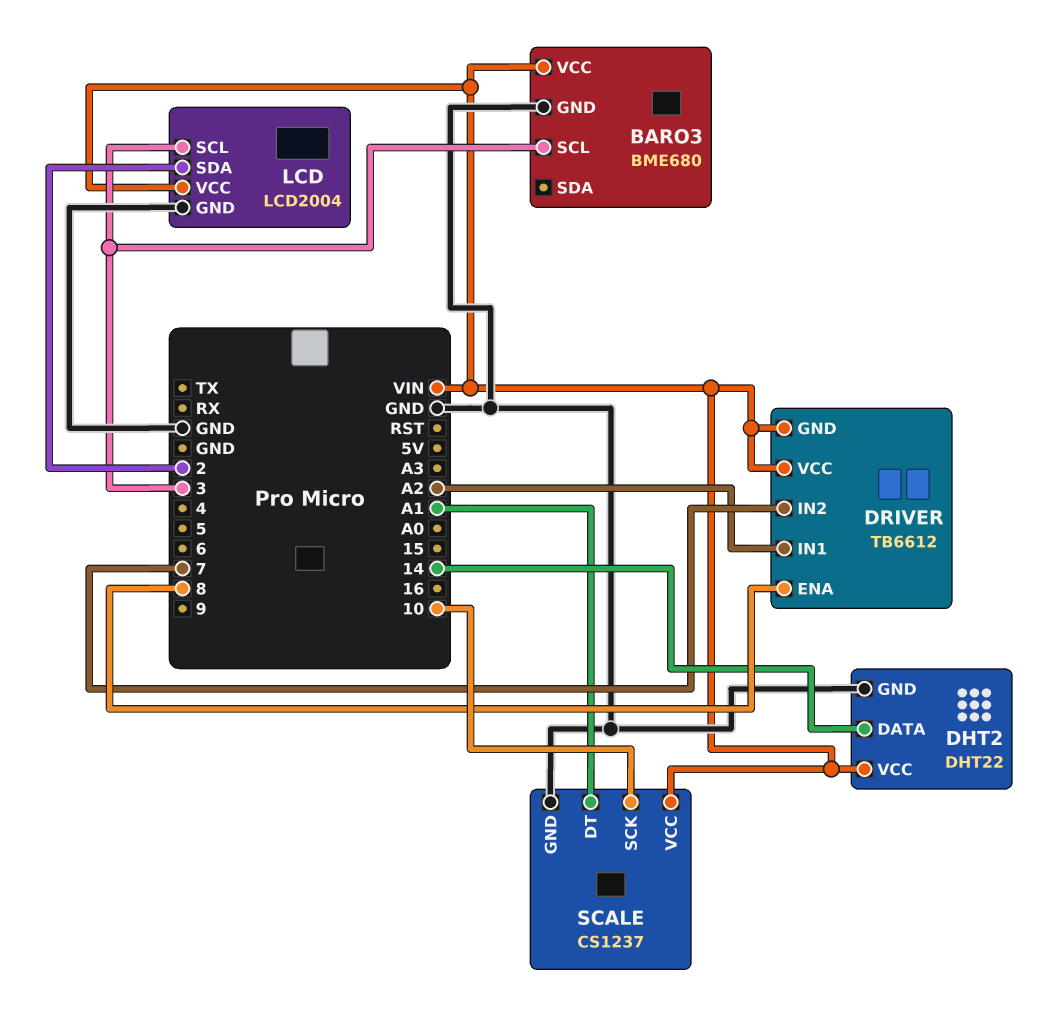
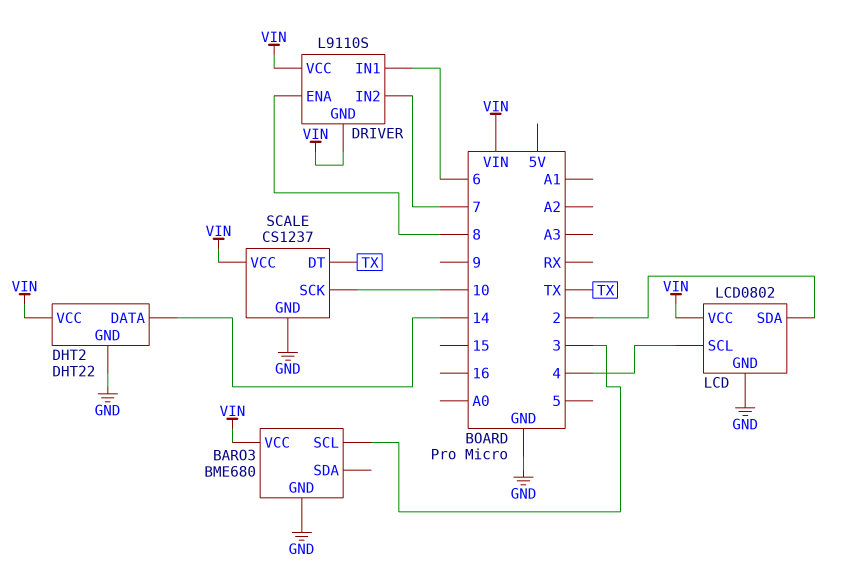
DRIVER: TB6612 -> L9110S
DRIVER pin IN1: A2 -> 6
LCD: LCD2004 -> LCD0802
LCD pin SCL: 3 -> 4
SCALE pin DT: A1 -> TX

